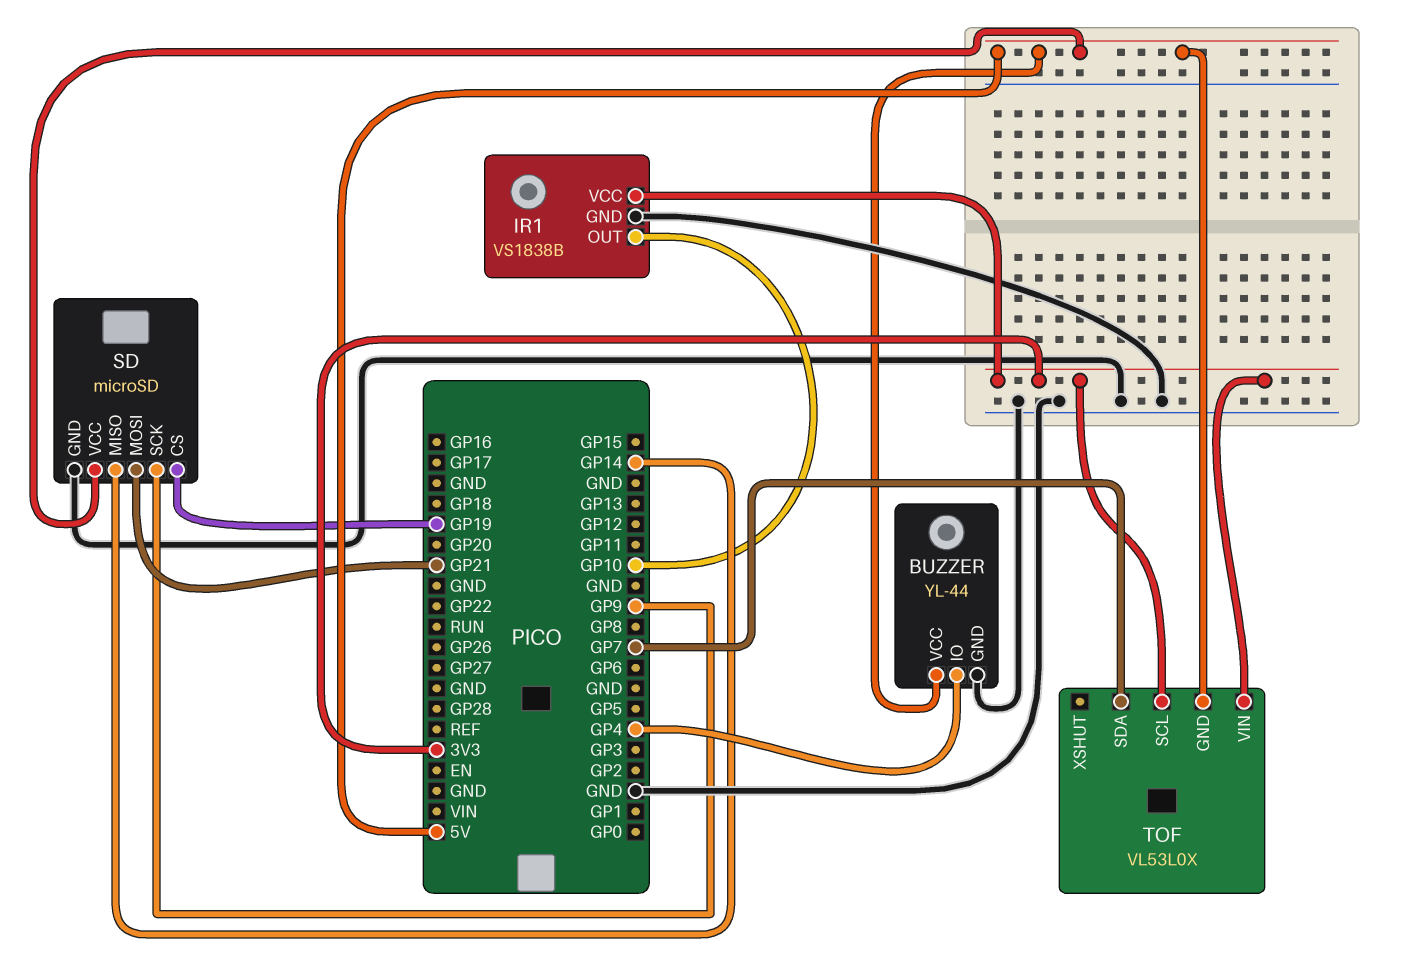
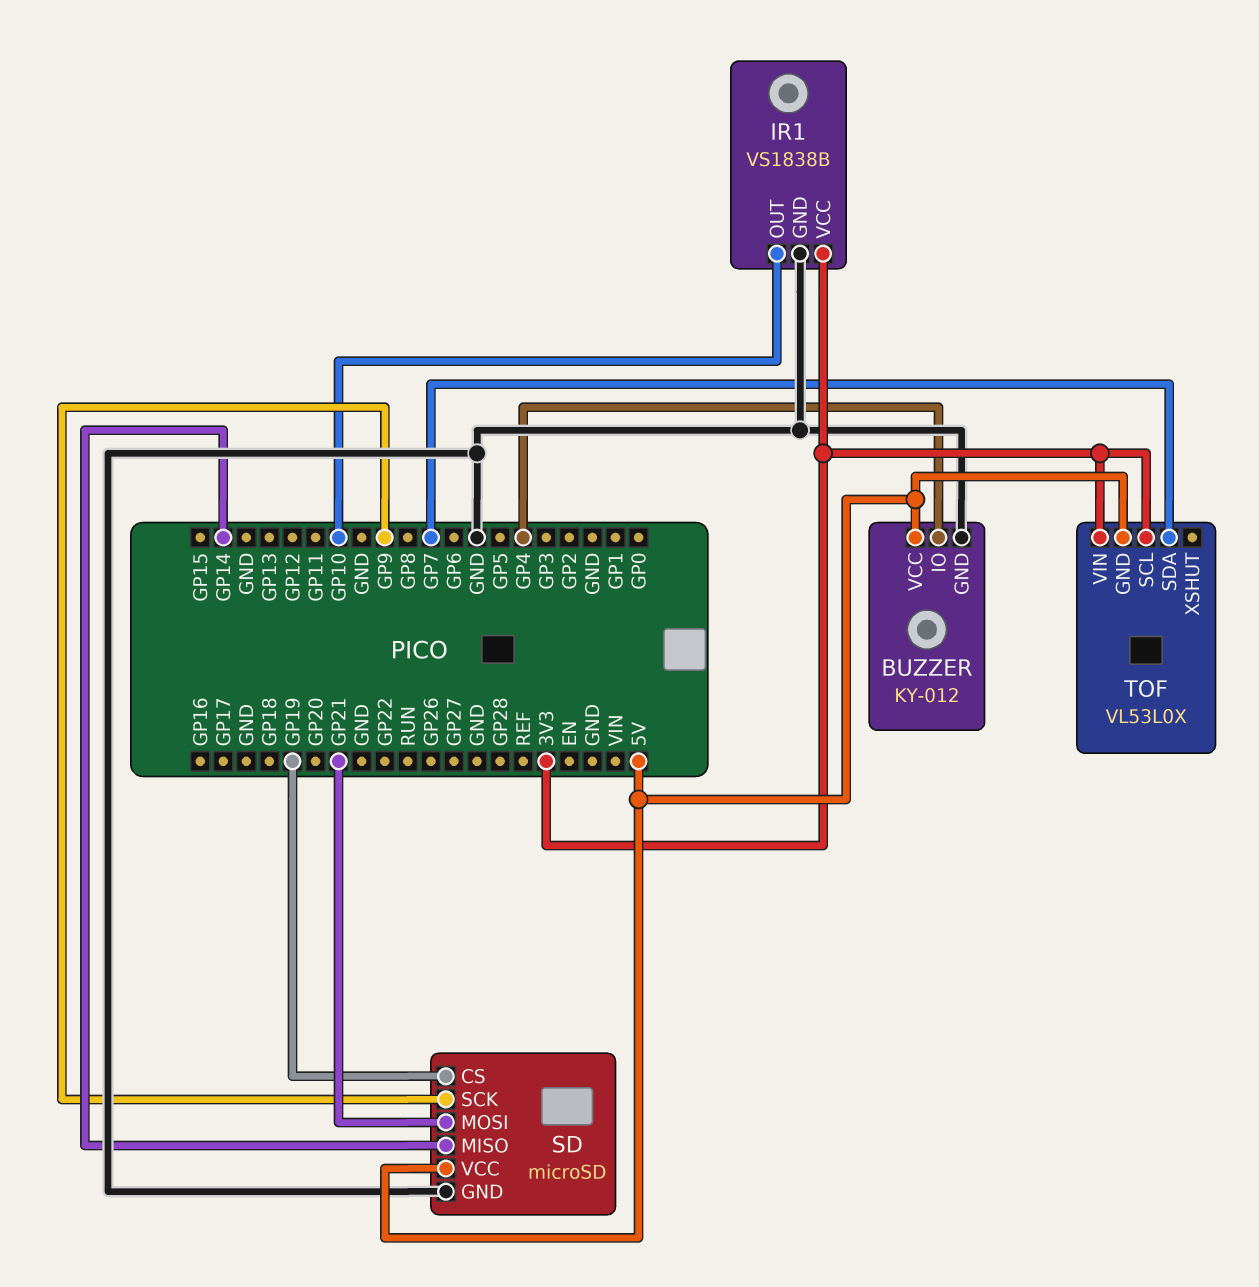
BUZZER: YL-44 -> KY-012

